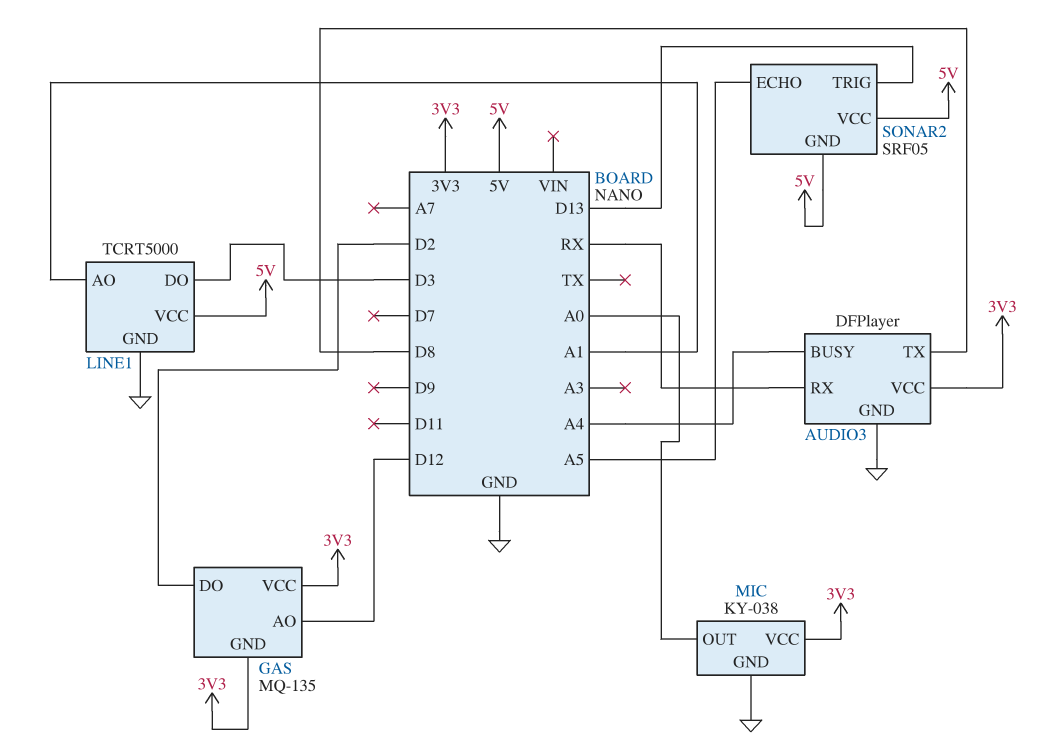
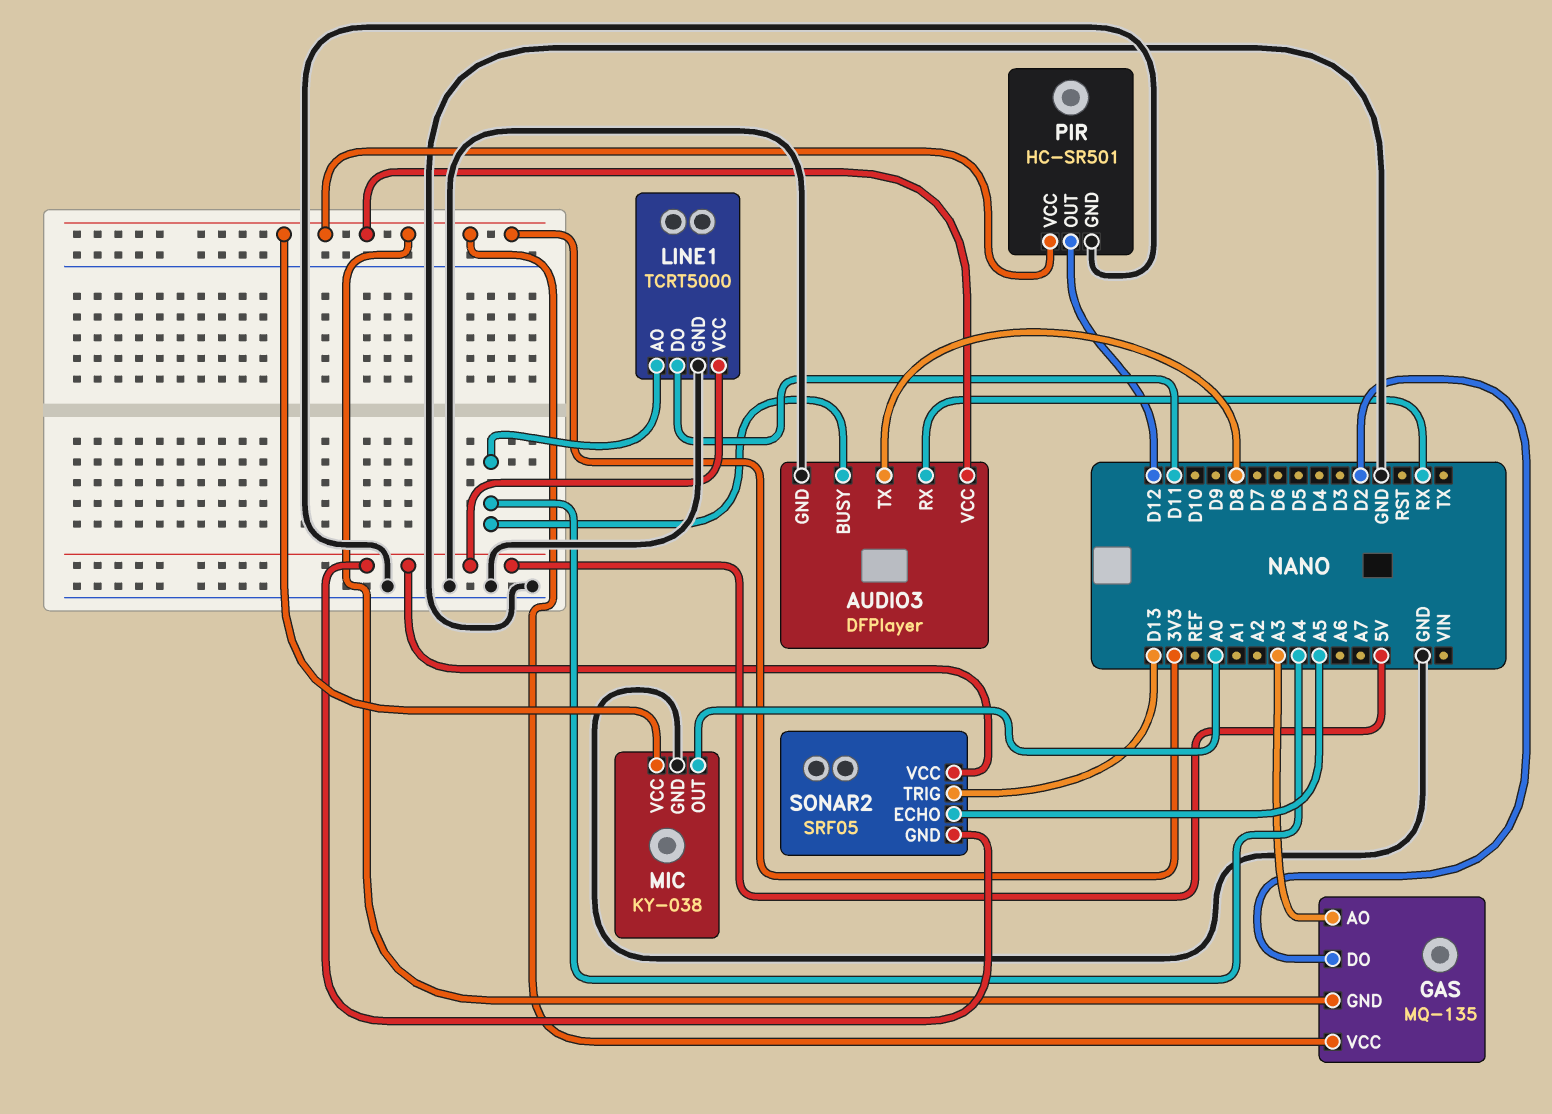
GAS pin AO: D12 -> A3
LINE1 pin AO: A1 -> A4
LINE1 pin DO: D3 -> D11
PIR: none -> HC-SR501
PIR pin GND: none -> GND
PIR pin OUT: none -> D12
PIR pin VCC: none -> 3V3

